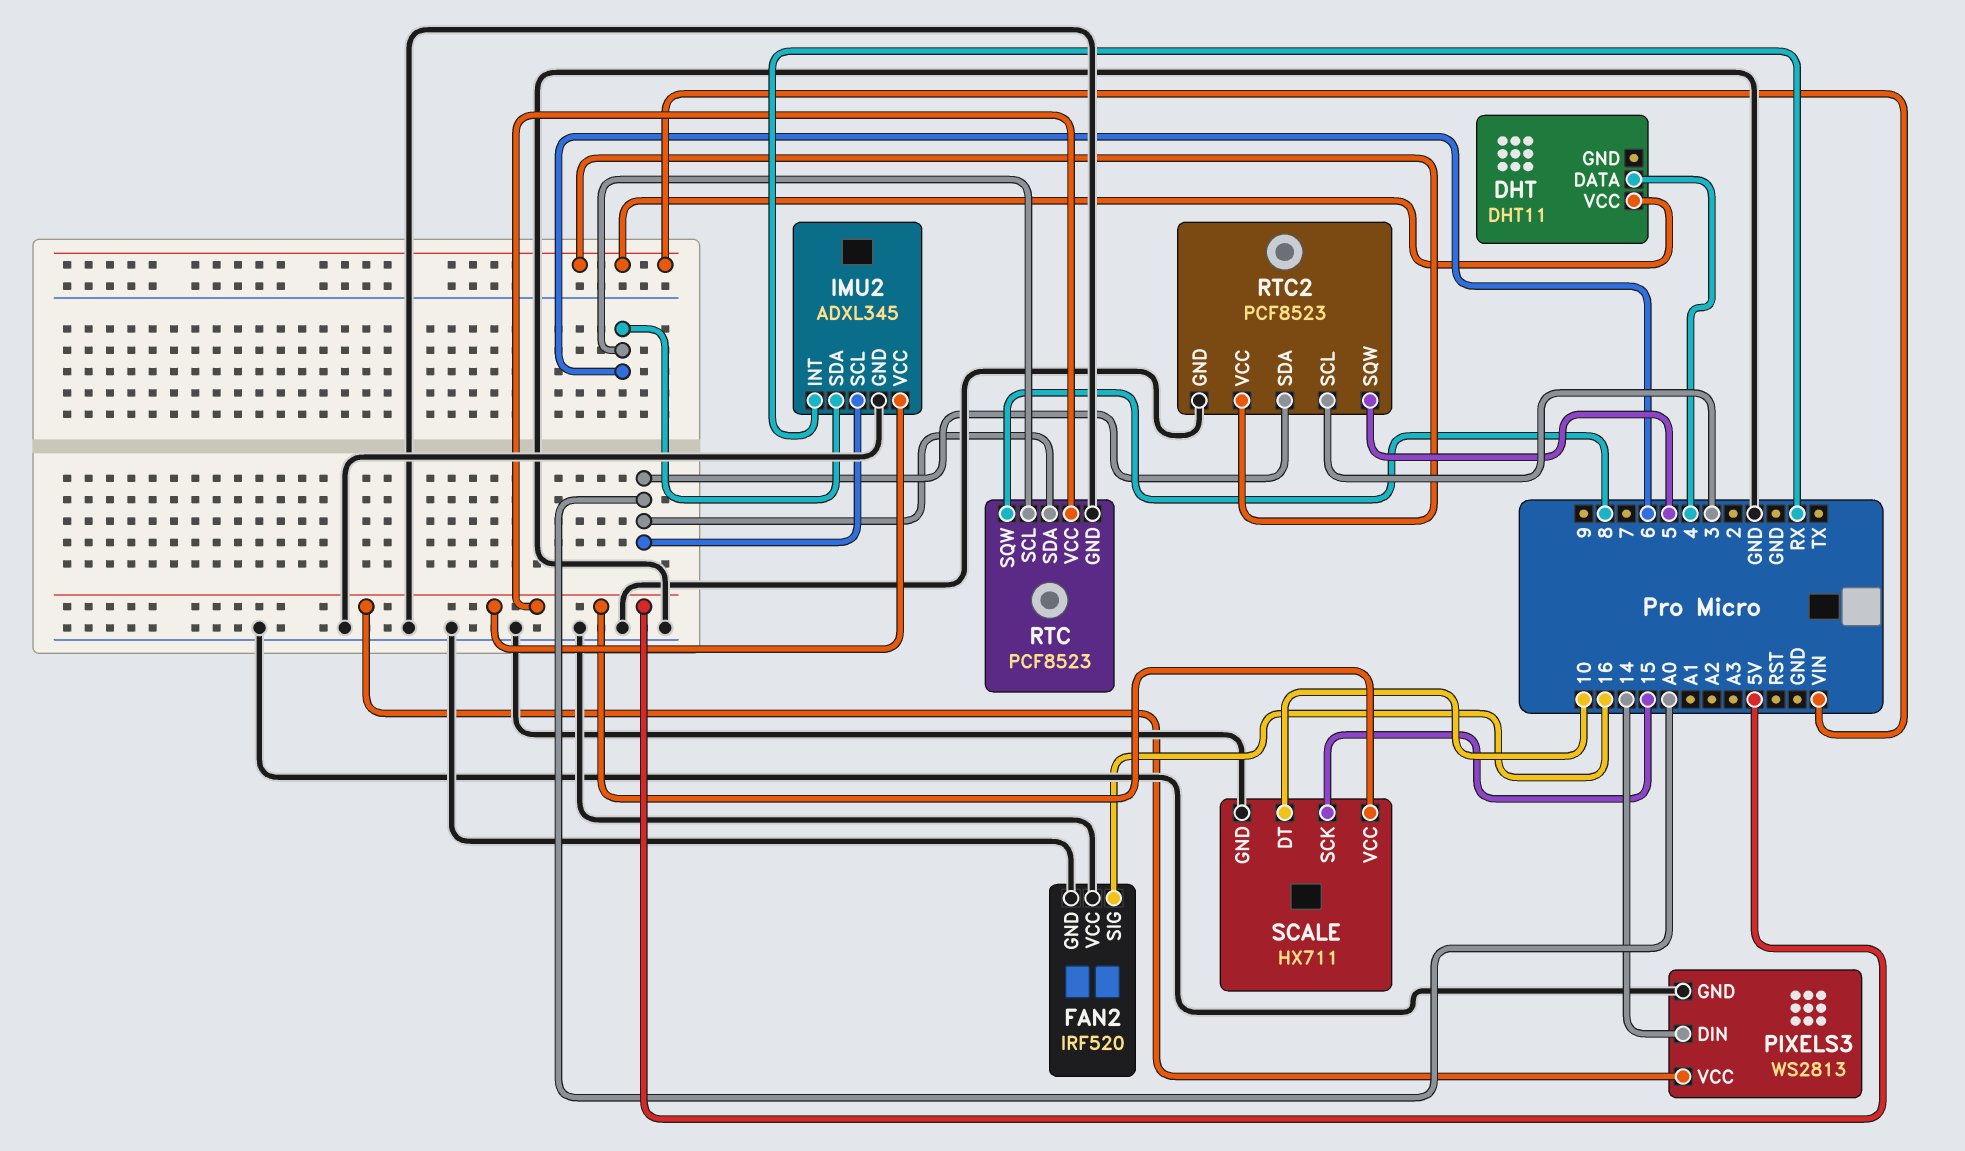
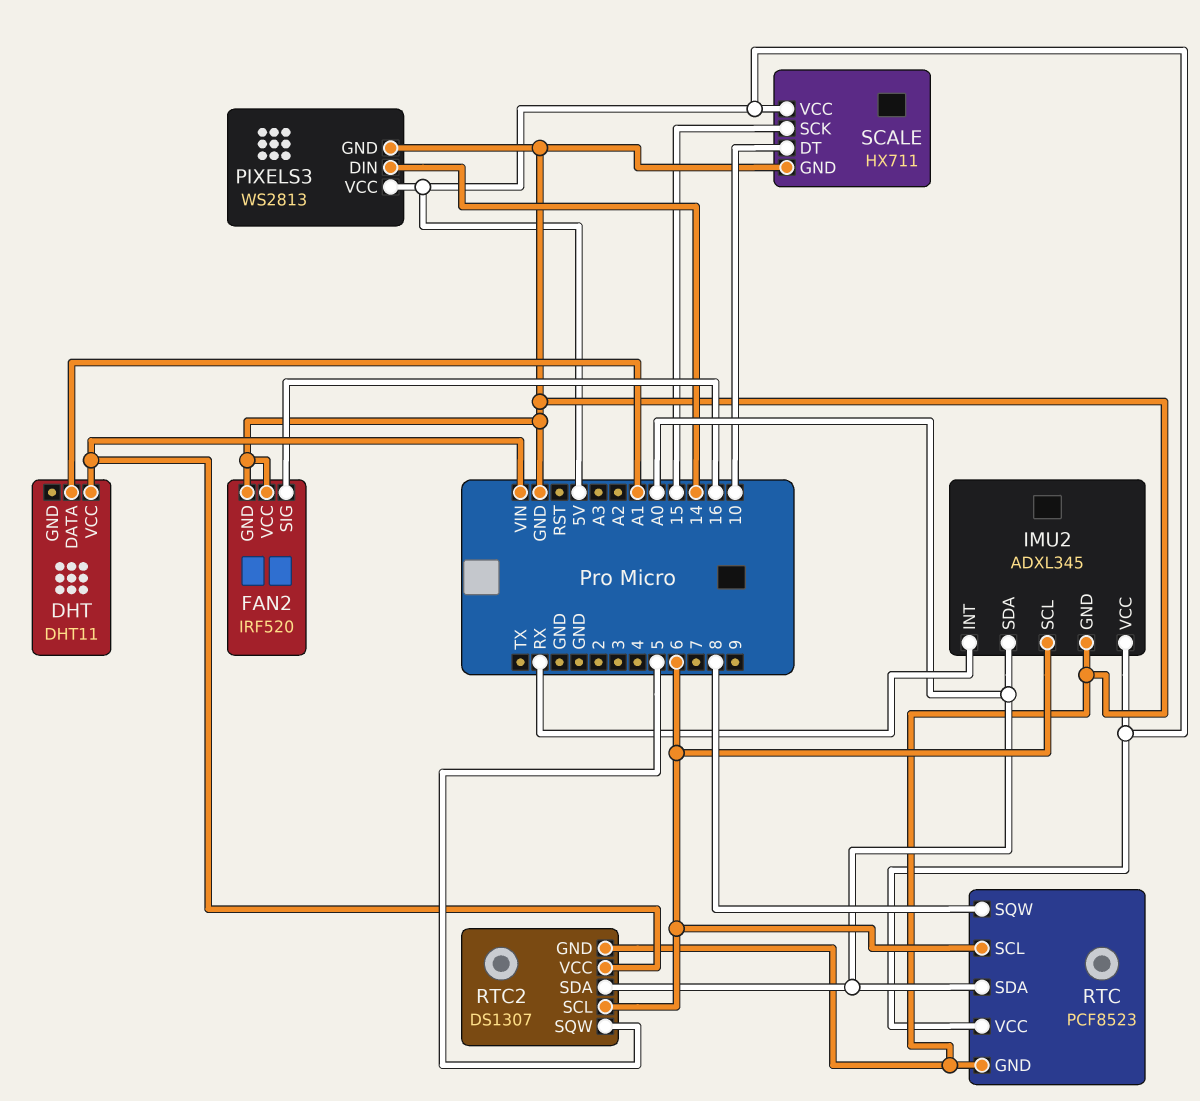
DHT pin DATA: 4 -> A1
IMU2 pin SCL: A0 -> 6
IMU2 pin SDA: 6 -> A0
RTC2: PCF8523 -> DS1307
RTC2 pin SCL: 3 -> 6

